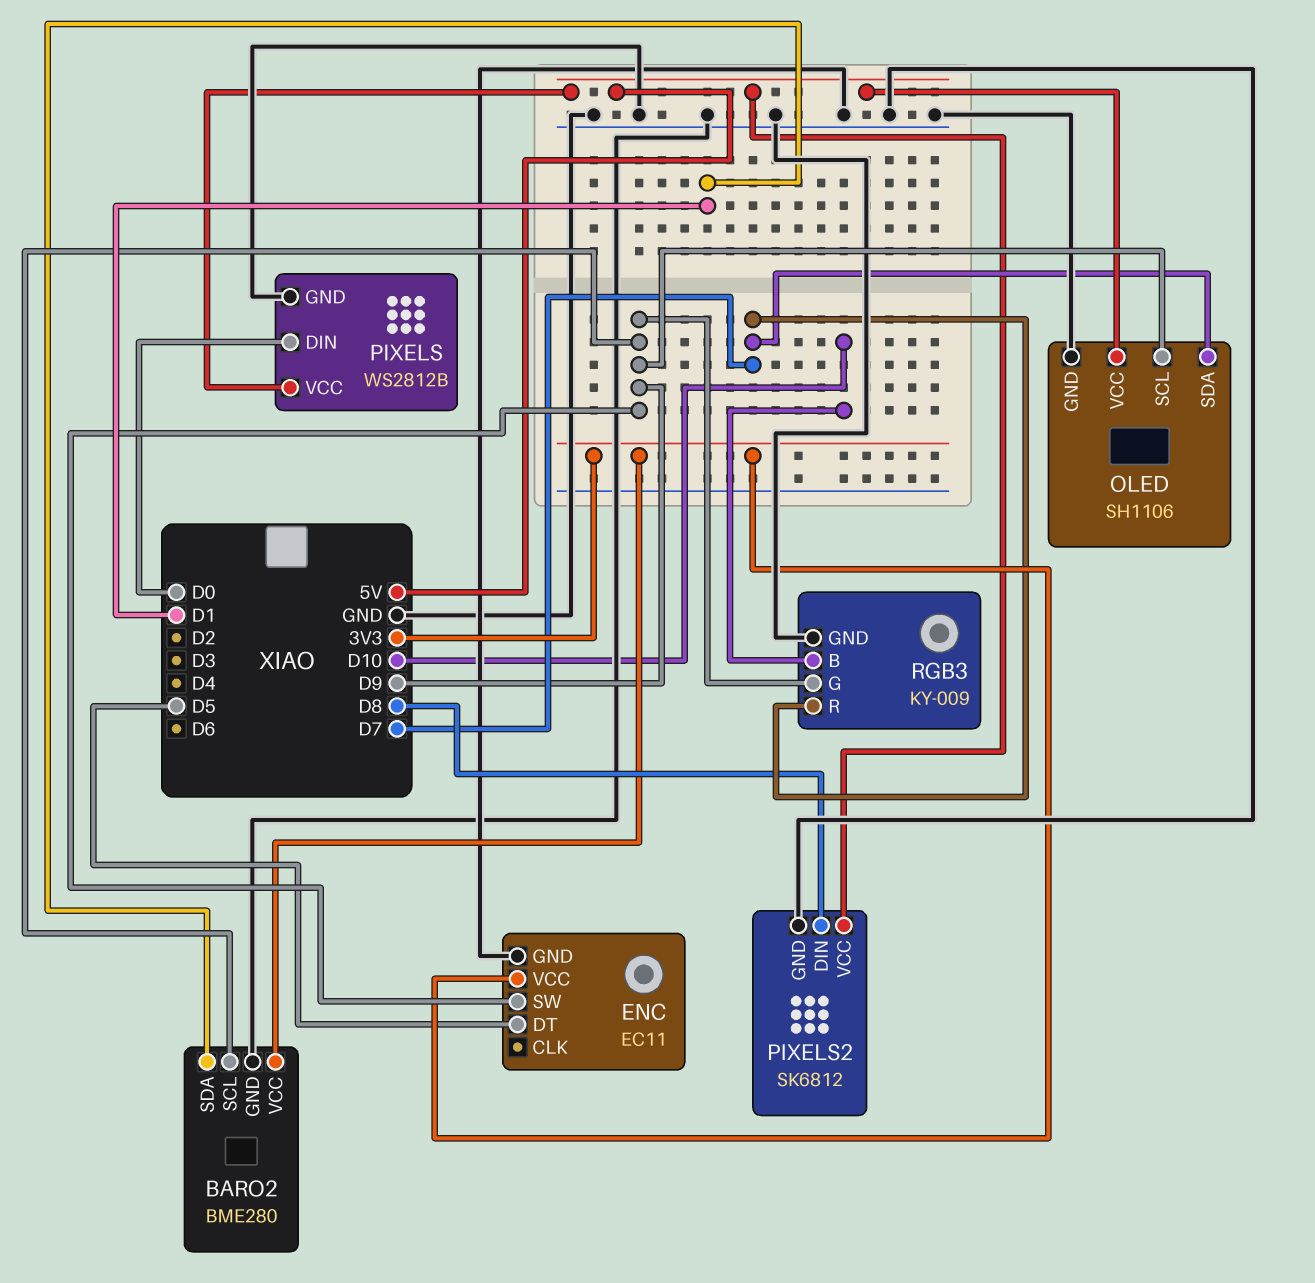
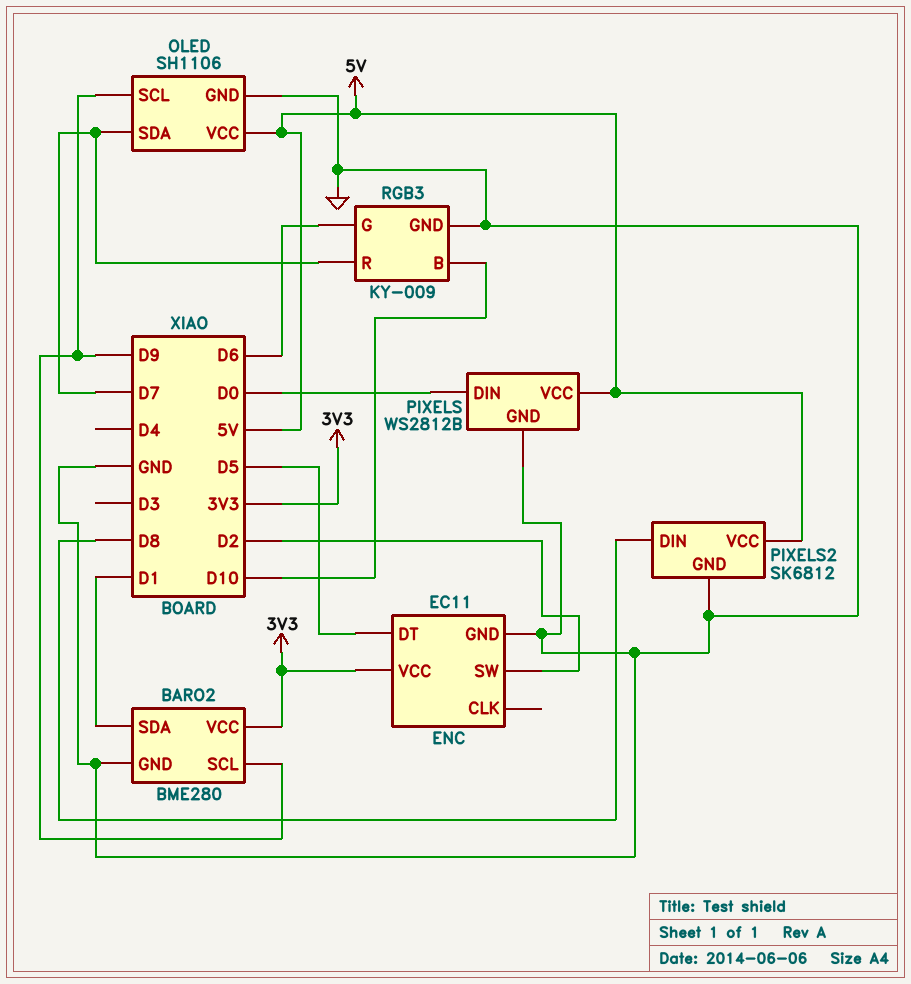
ENC pin SW: D9 -> D2
RGB3 pin G: D9 -> D6

